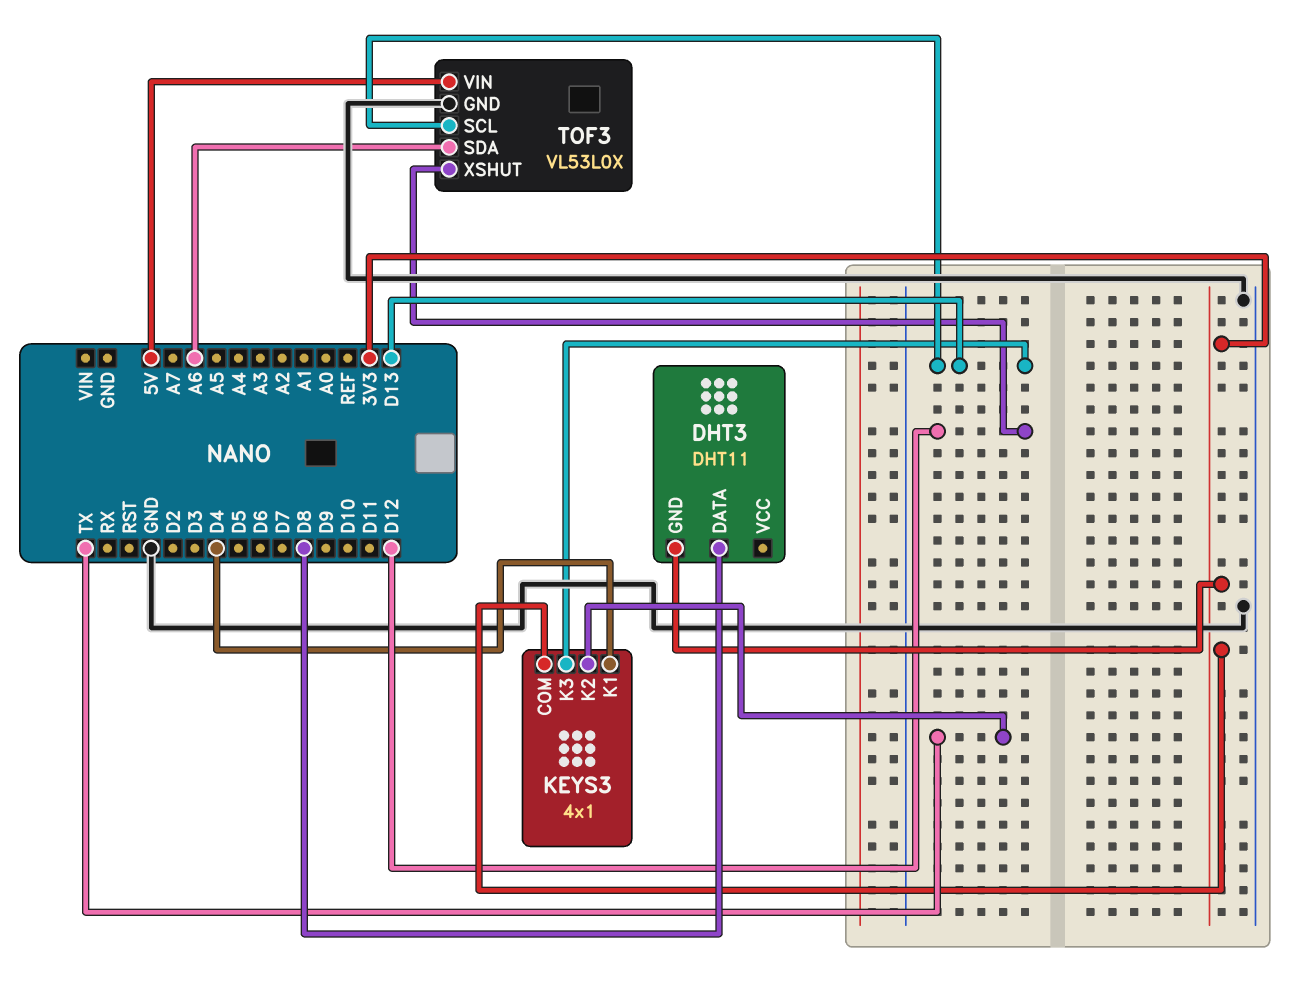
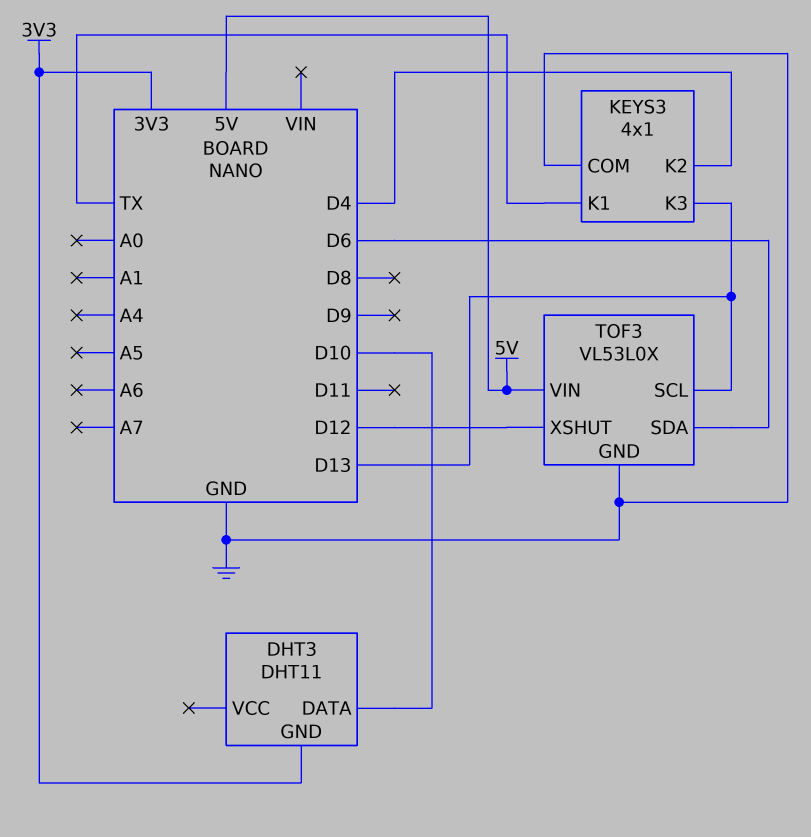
DHT3 pin DATA: D8 -> D10
KEYS3 pin COM: 3V3 -> GND
KEYS3 pin K1: D4 -> TX
KEYS3 pin K2: TX -> D4
TOF3 pin SDA: A6 -> D6

